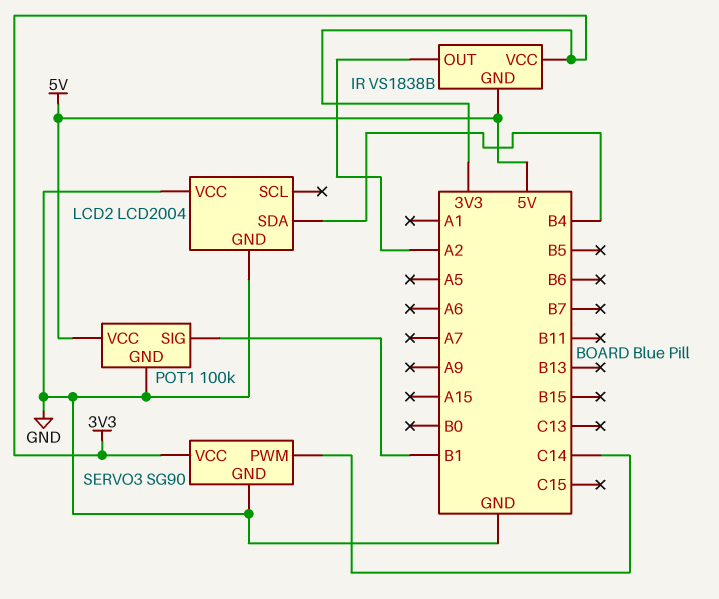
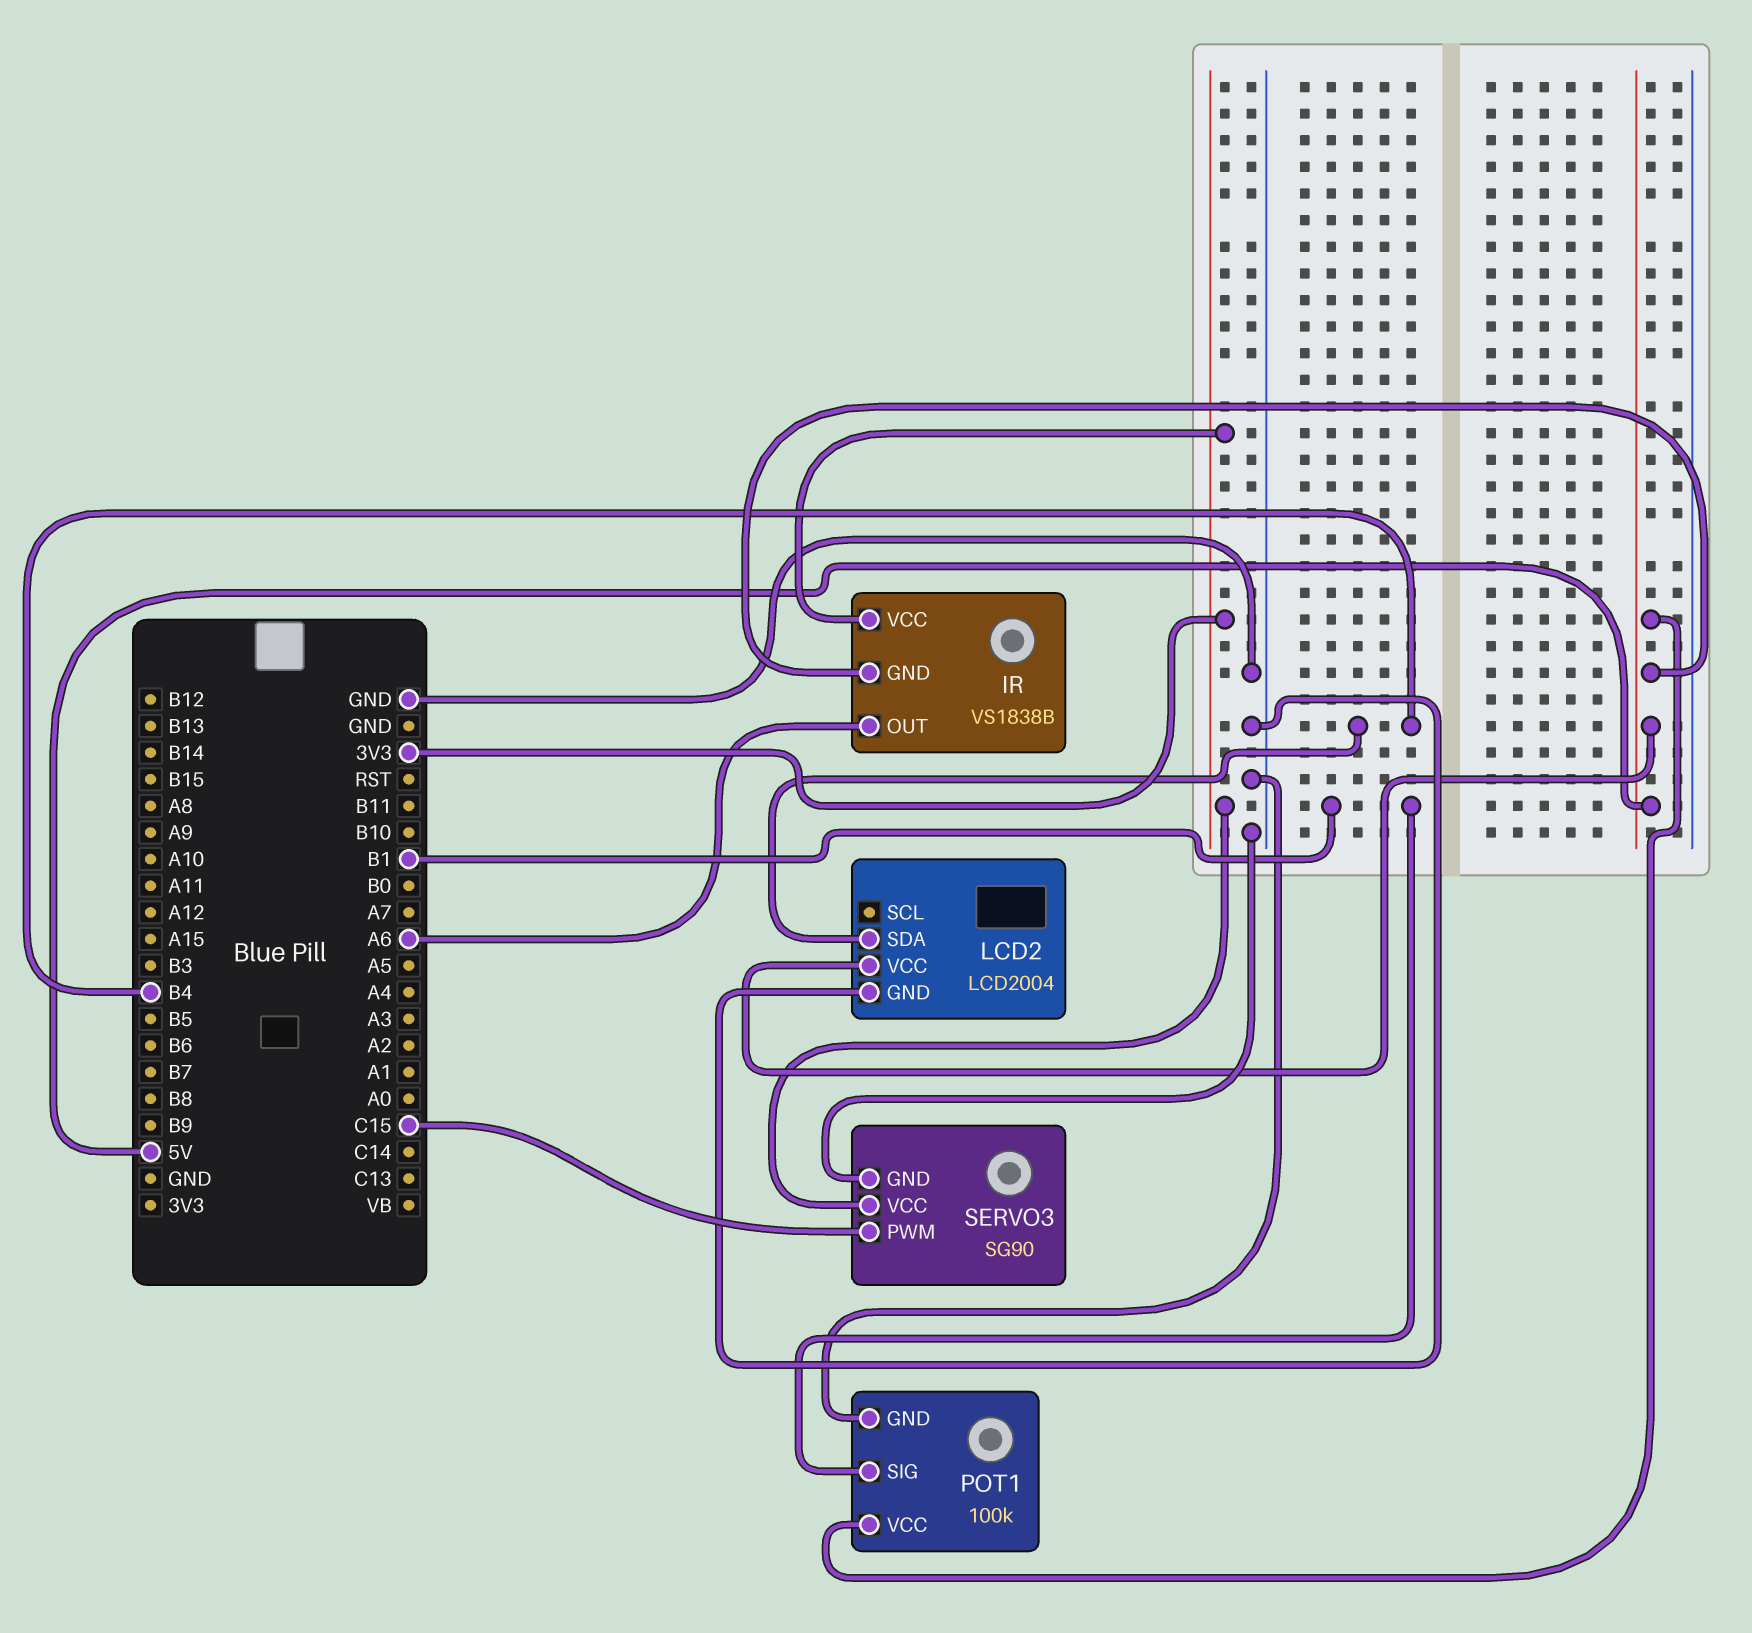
IR pin OUT: A2 -> A6
LCD2 pin VCC: GND -> 5V
SERVO3 pin PWM: C14 -> C15

